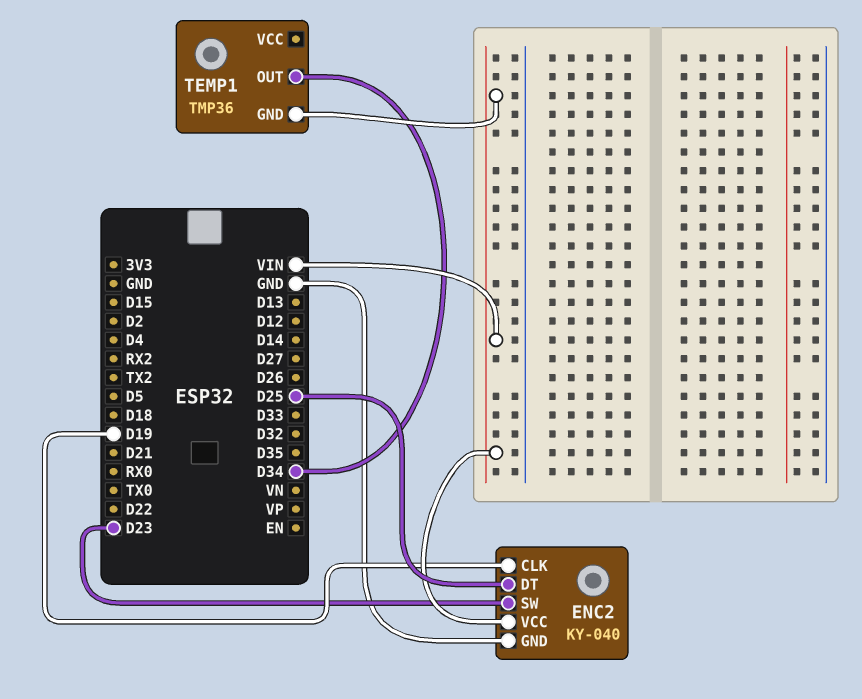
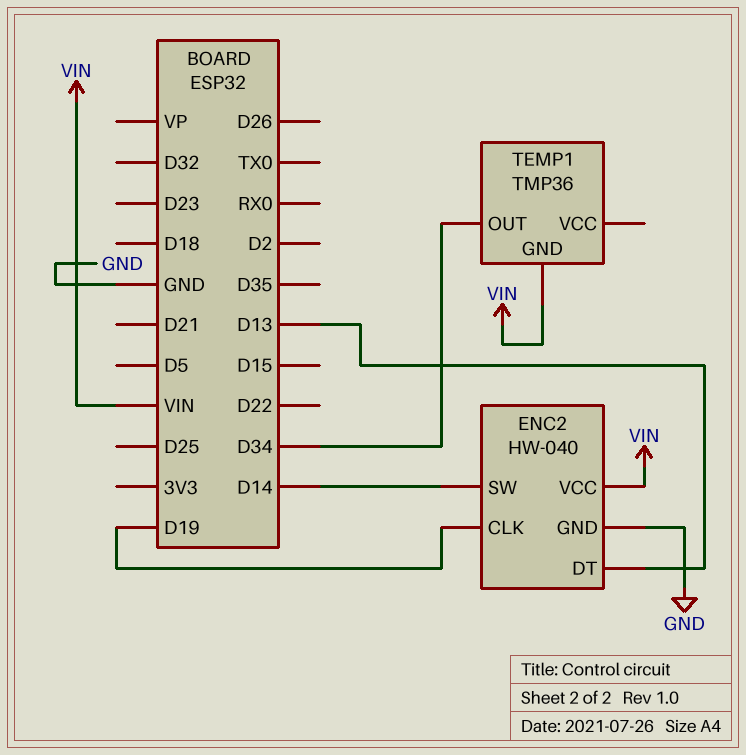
ENC2: KY-040 -> HW-040
ENC2 pin DT: D25 -> D13
ENC2 pin SW: D23 -> D14

